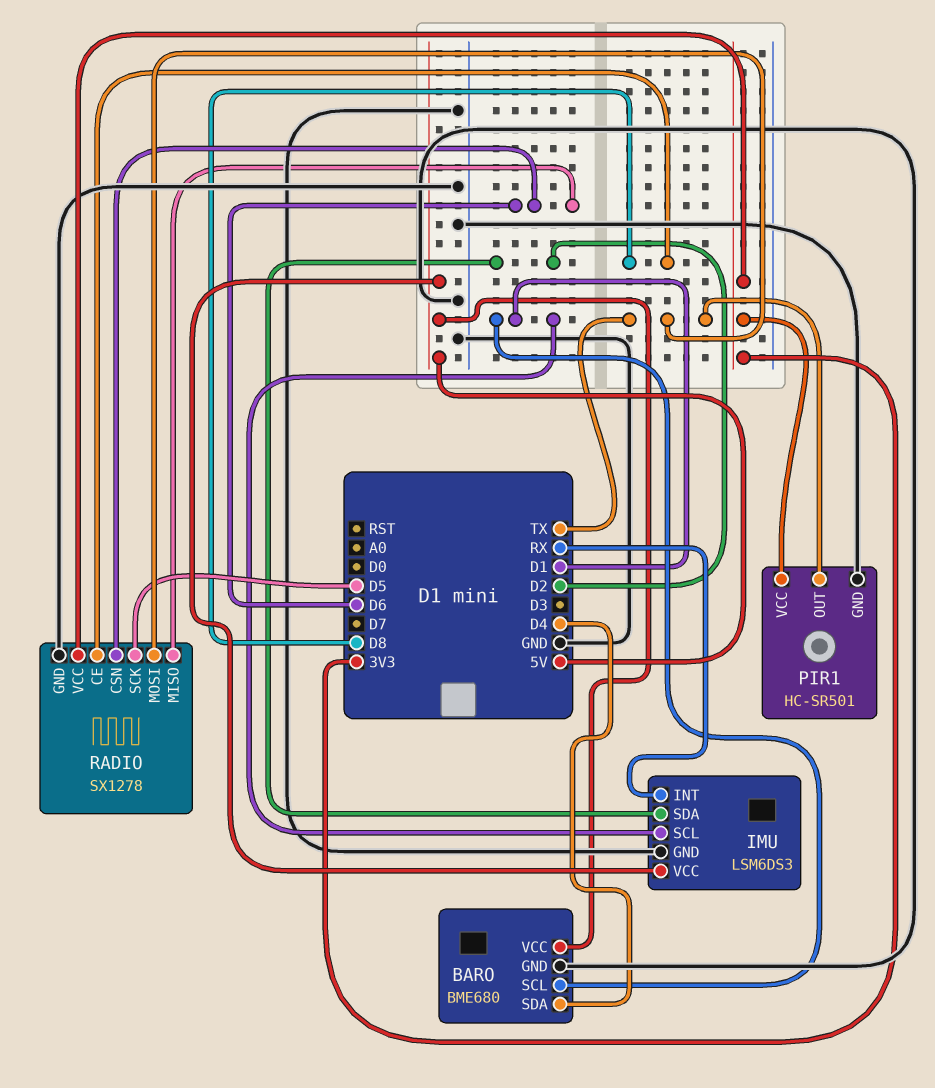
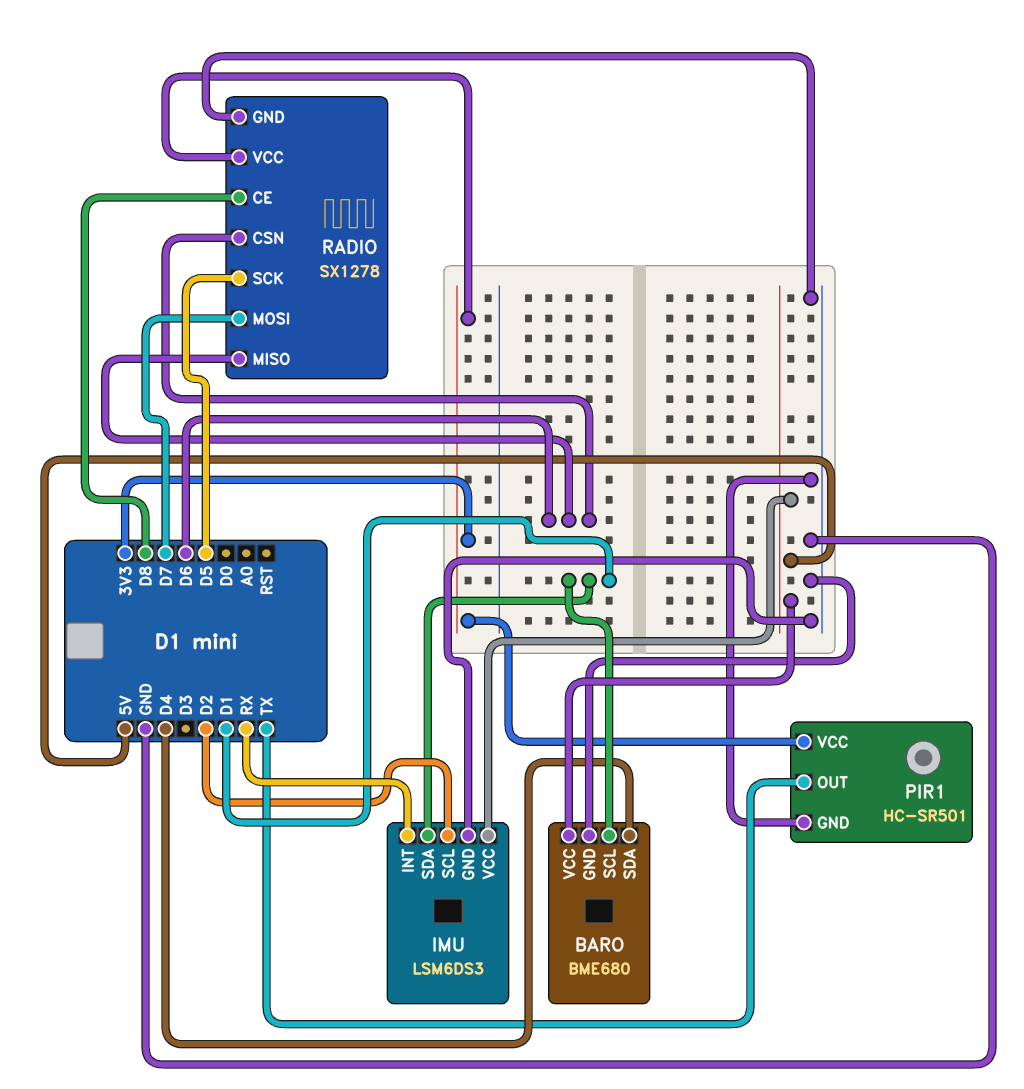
IMU pin SCL: D1 -> D2
IMU pin SDA: D2 -> D1
RADIO pin MOSI: TX -> D7

